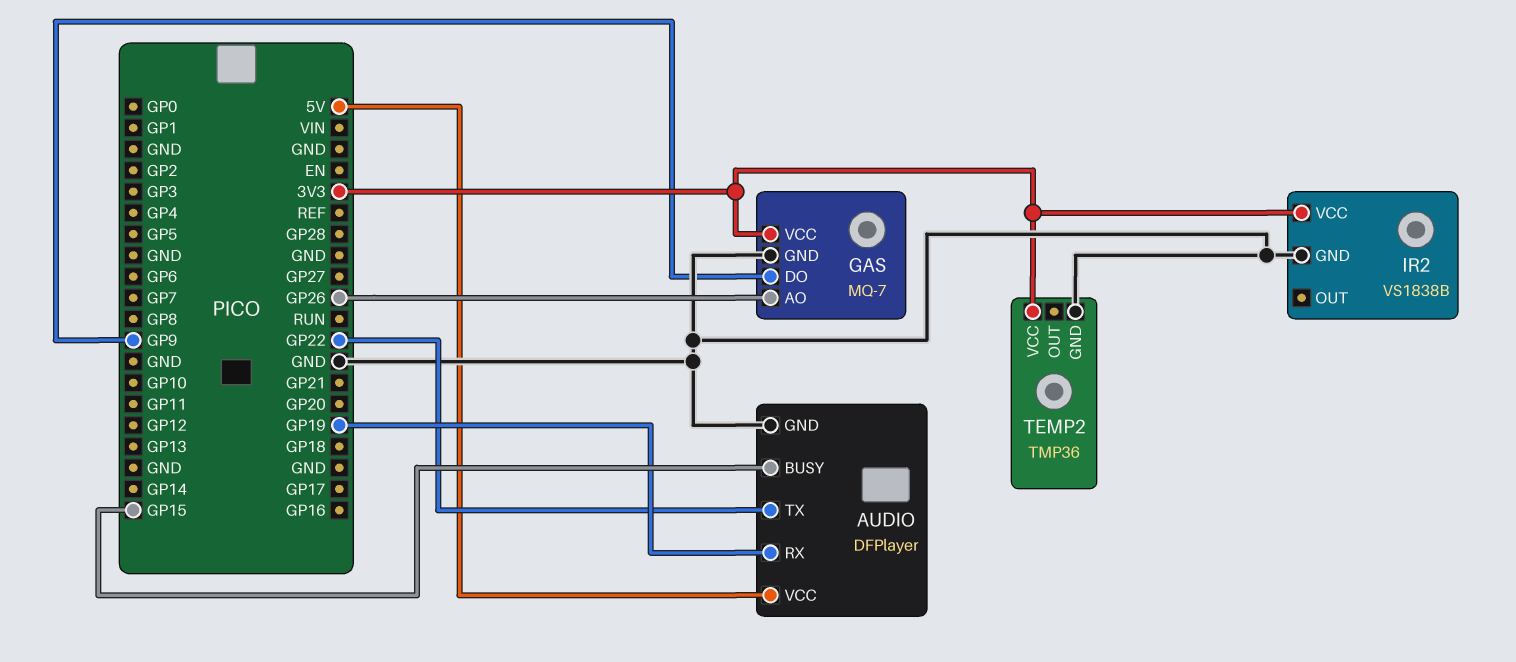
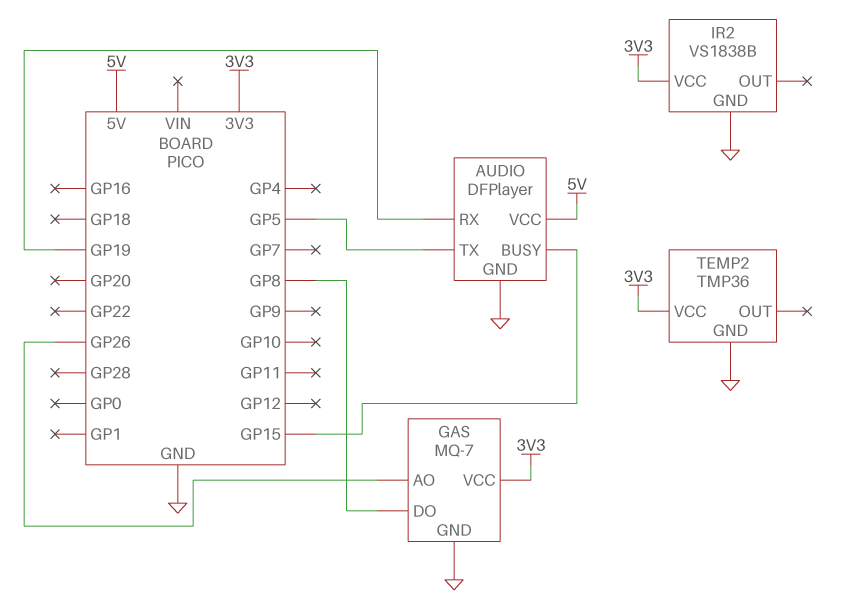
AUDIO pin TX: GP22 -> GP5
GAS pin DO: GP9 -> GP8

